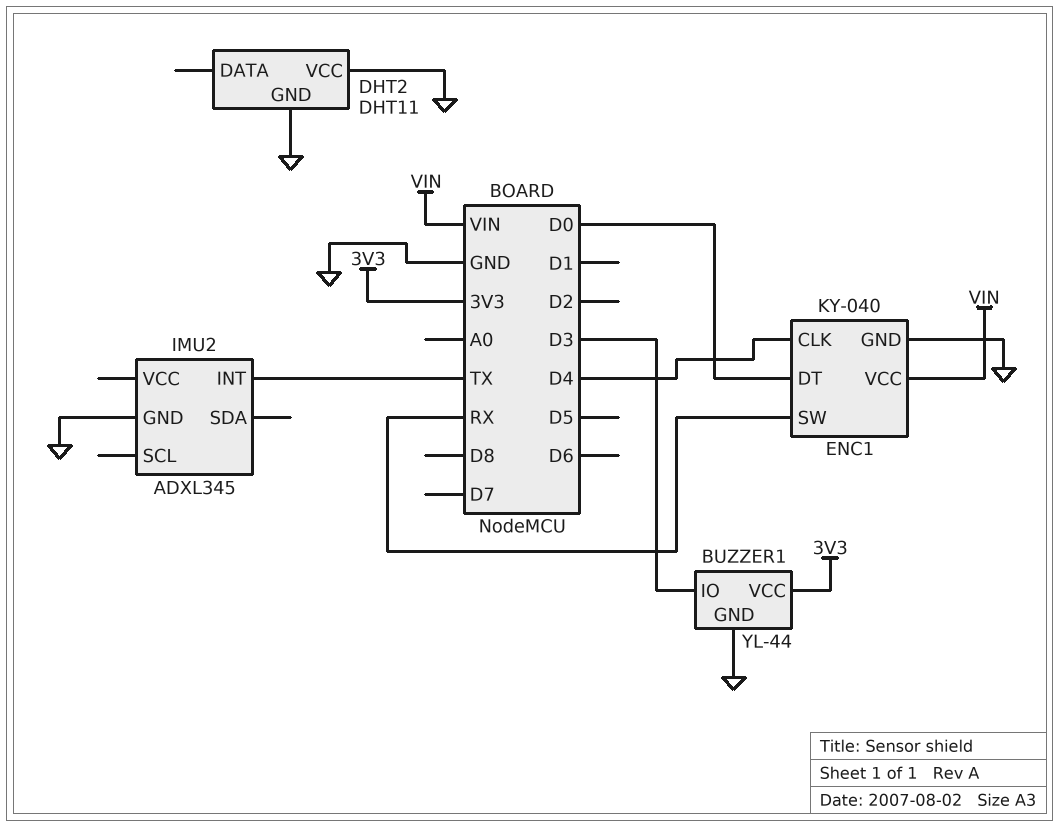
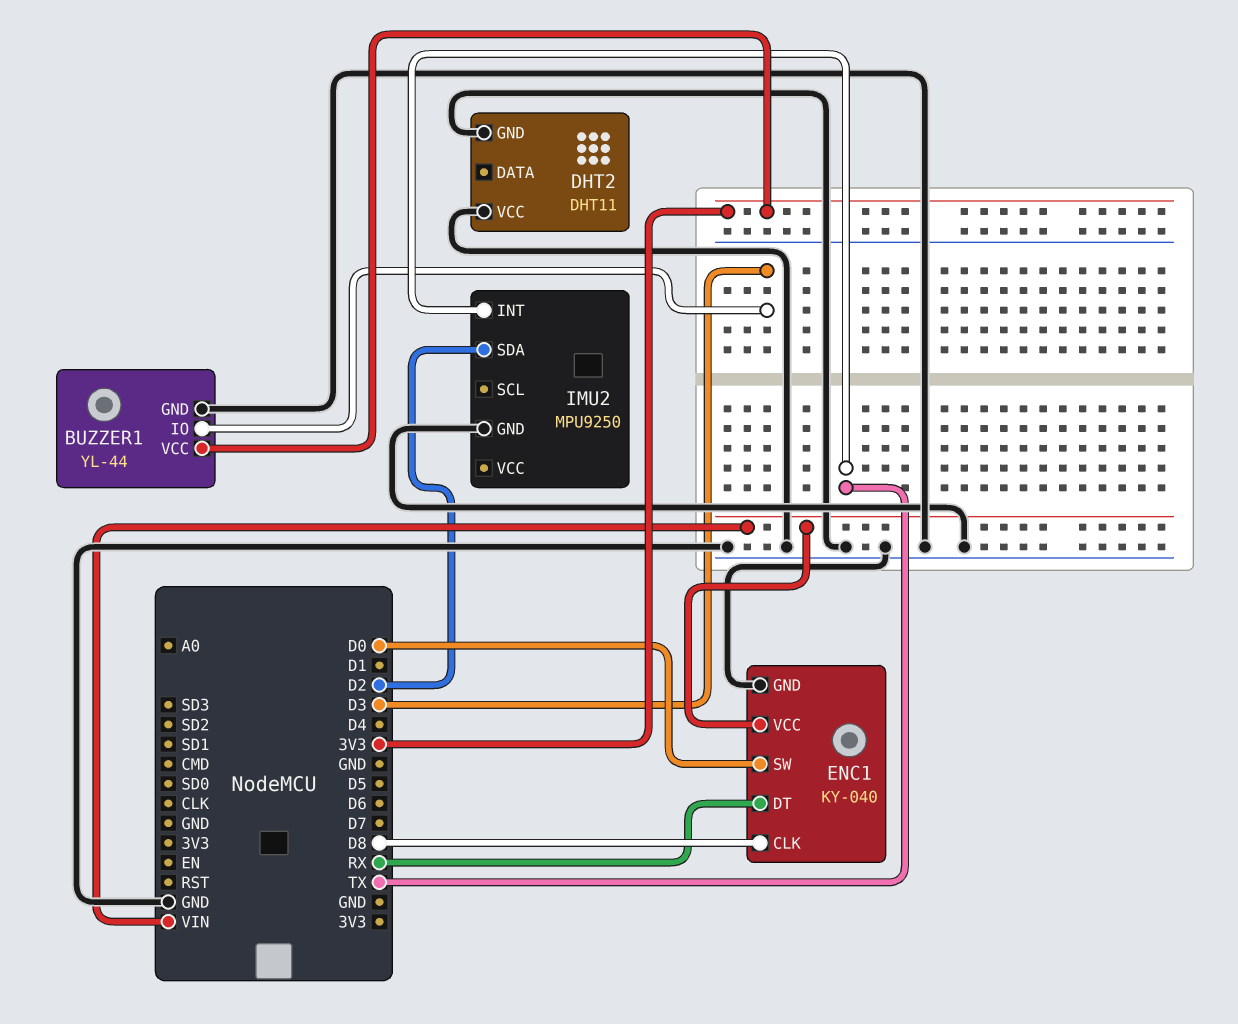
ENC1 pin CLK: D4 -> D8
ENC1 pin DT: D0 -> RX
ENC1 pin SW: RX -> D0
IMU2: ADXL345 -> MPU9250
IMU2 pin SDA: none -> D2

